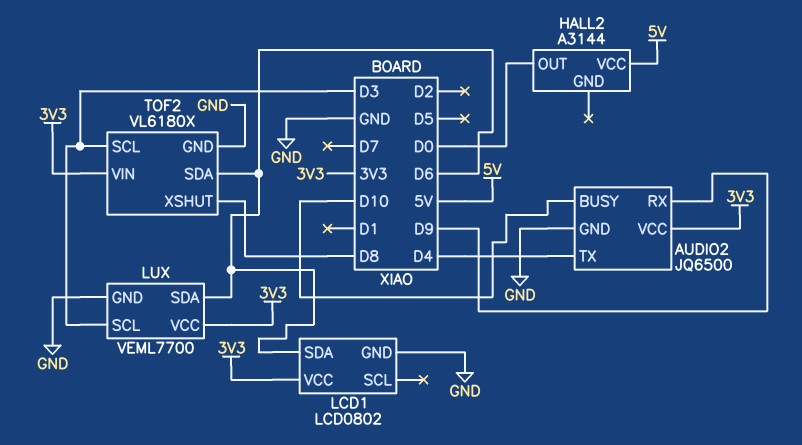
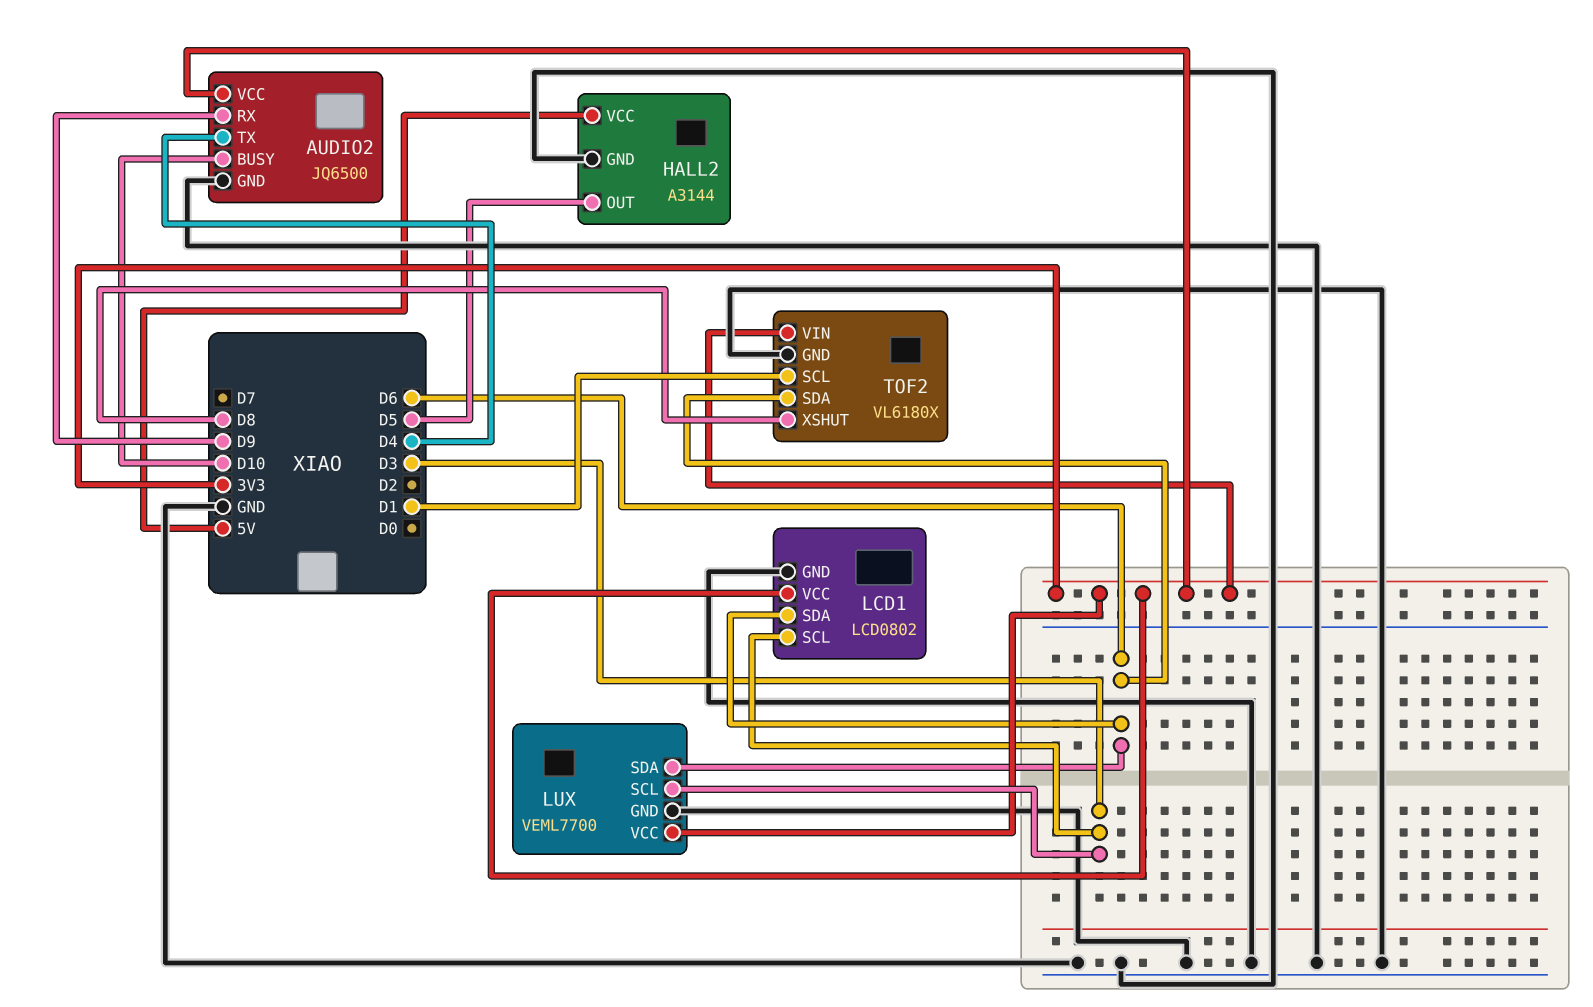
HALL2 pin GND: none -> GND
HALL2 pin OUT: D0 -> D5
LCD1 pin SCL: none -> D3
TOF2 pin SCL: D3 -> D1

